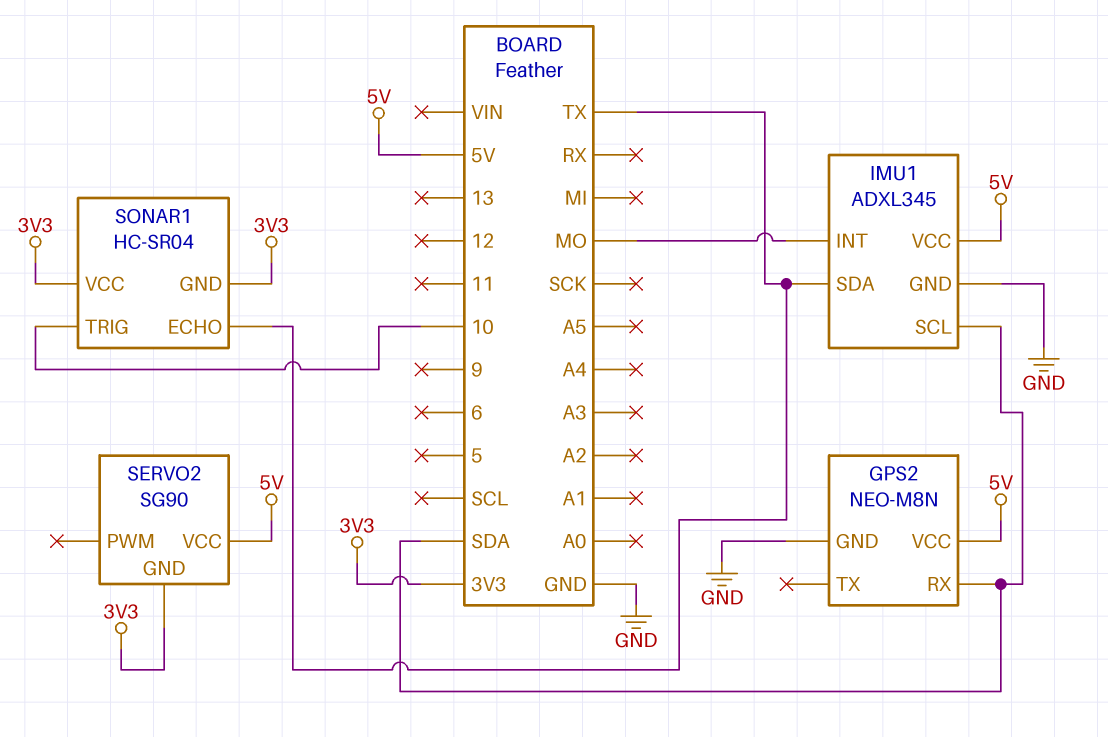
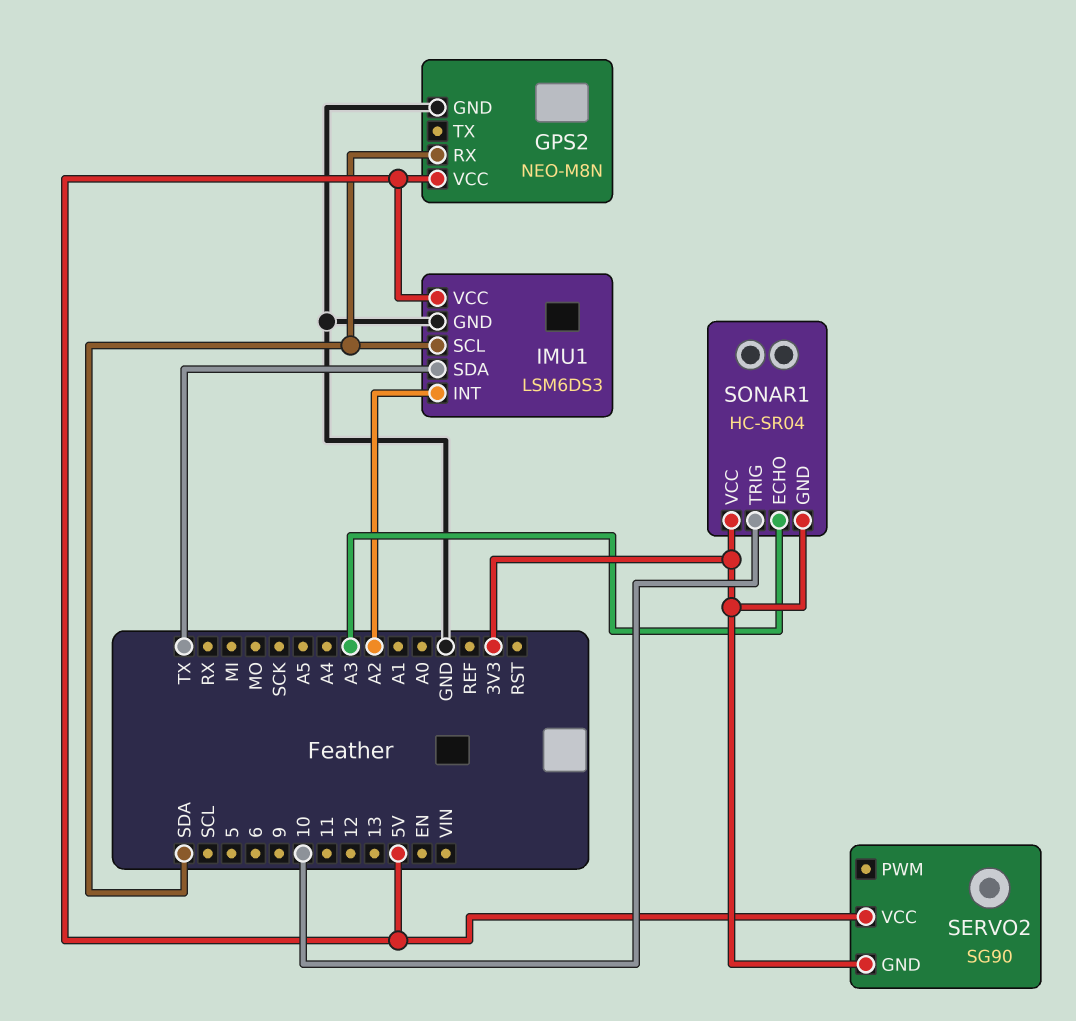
IMU1: ADXL345 -> LSM6DS3
IMU1 pin INT: MO -> A2
SONAR1 pin ECHO: TX -> A3

